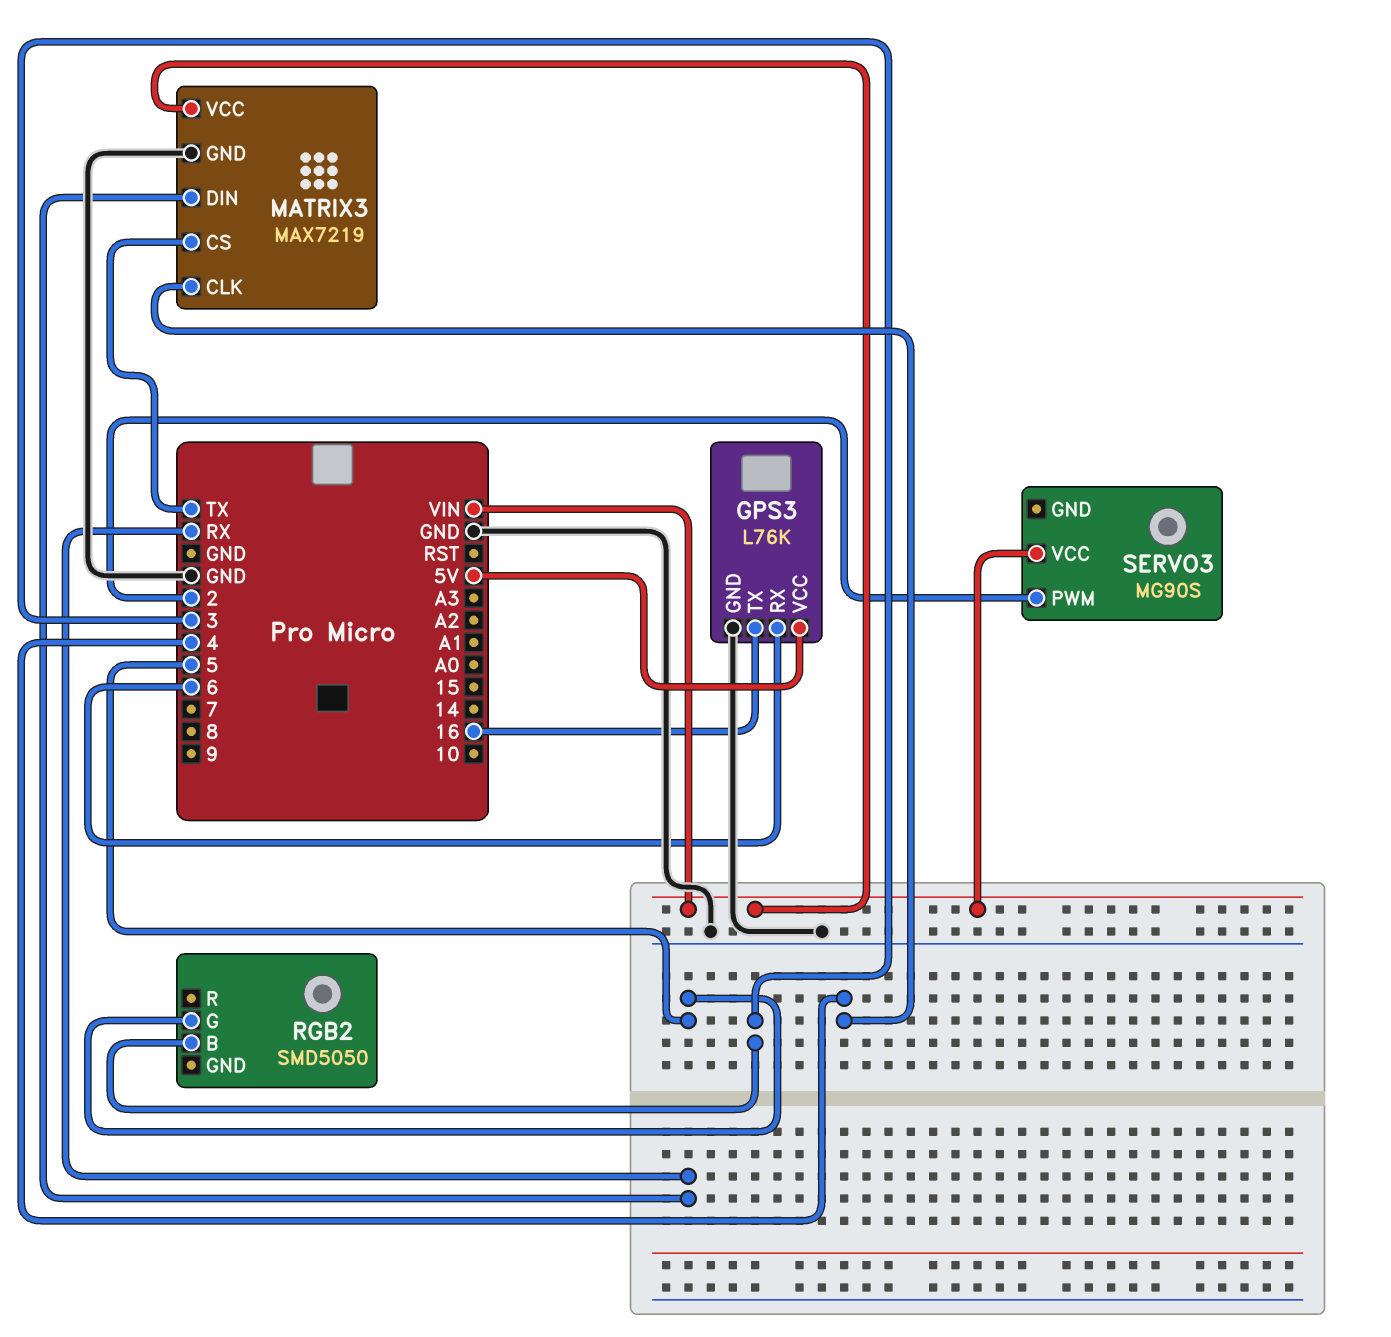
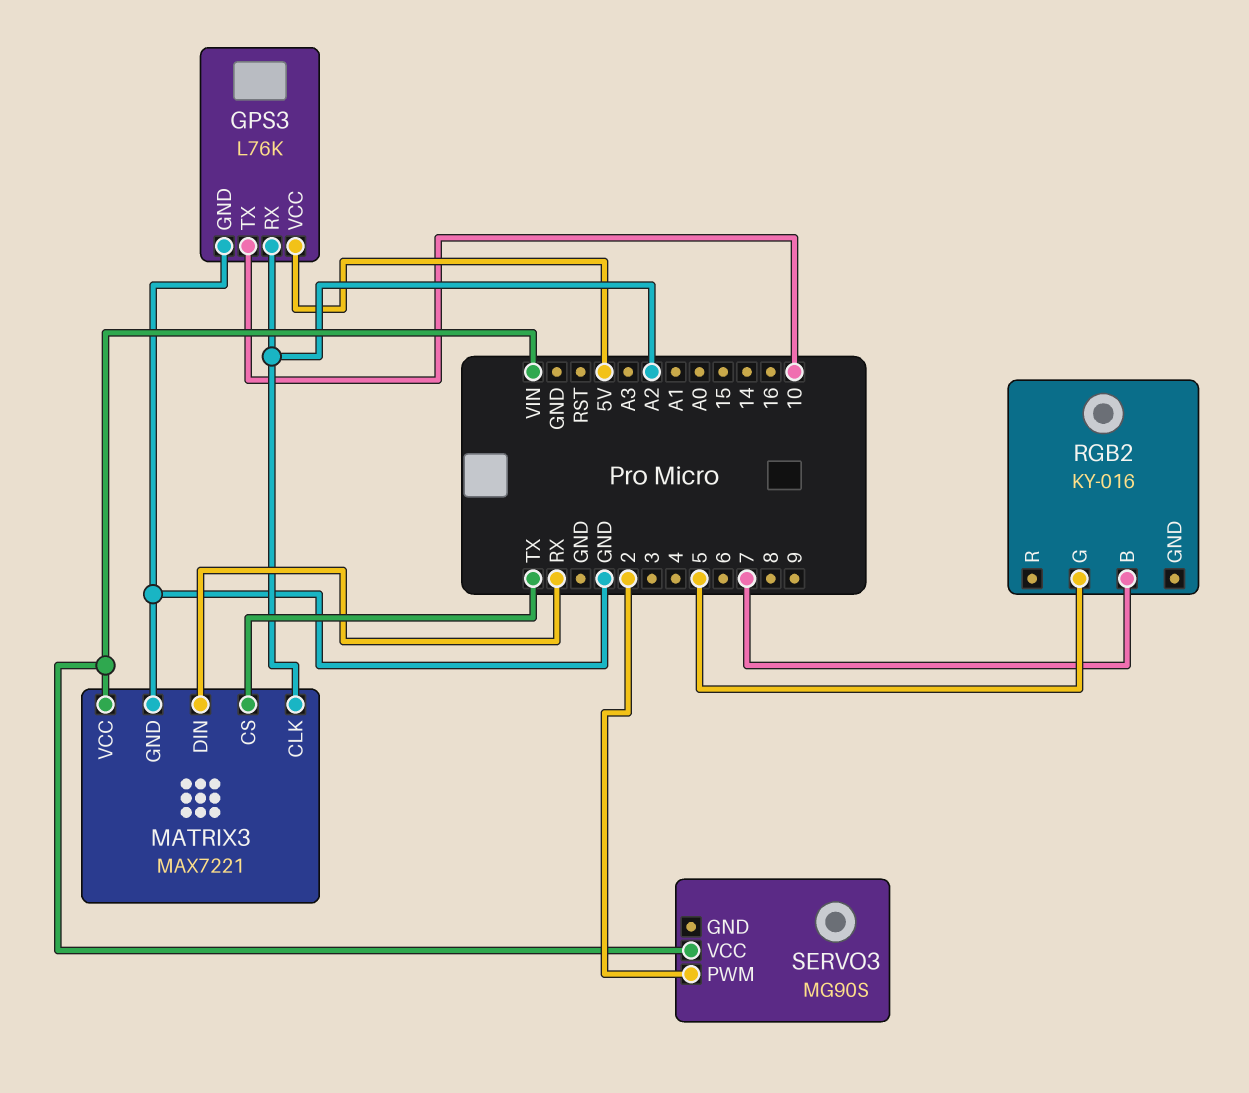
GPS3 pin RX: 6 -> A2
GPS3 pin TX: 16 -> 10
MATRIX3: MAX7219 -> MAX7221
MATRIX3 pin CLK: 4 -> A2
RGB2: SMD5050 -> KY-016
RGB2 pin B: 3 -> 7

